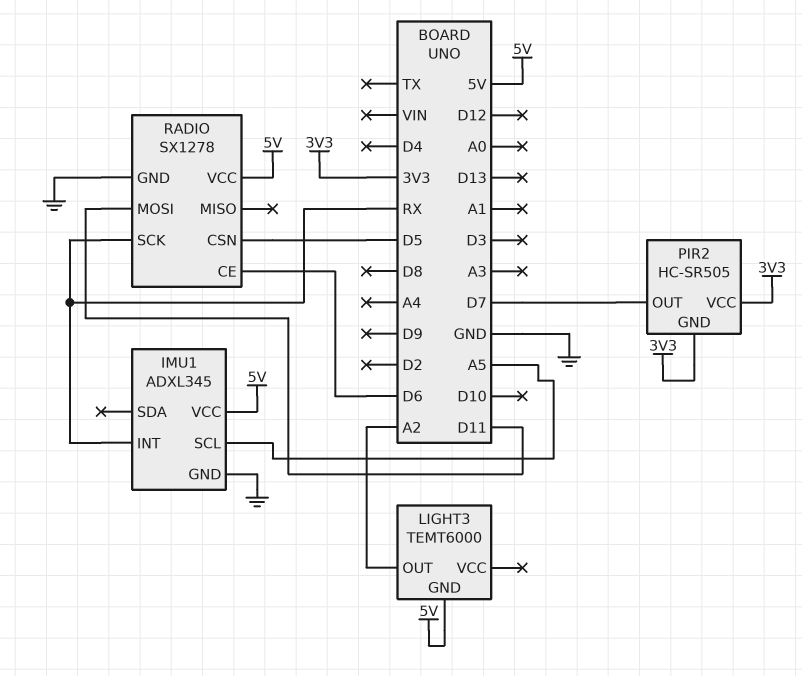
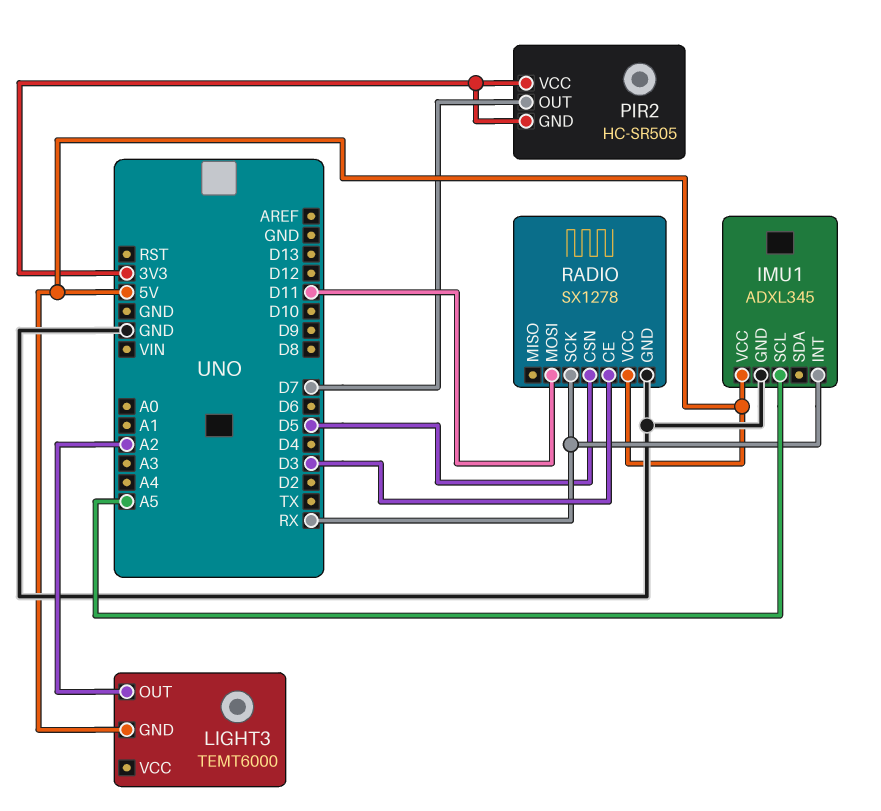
RADIO pin CE: D6 -> D3

